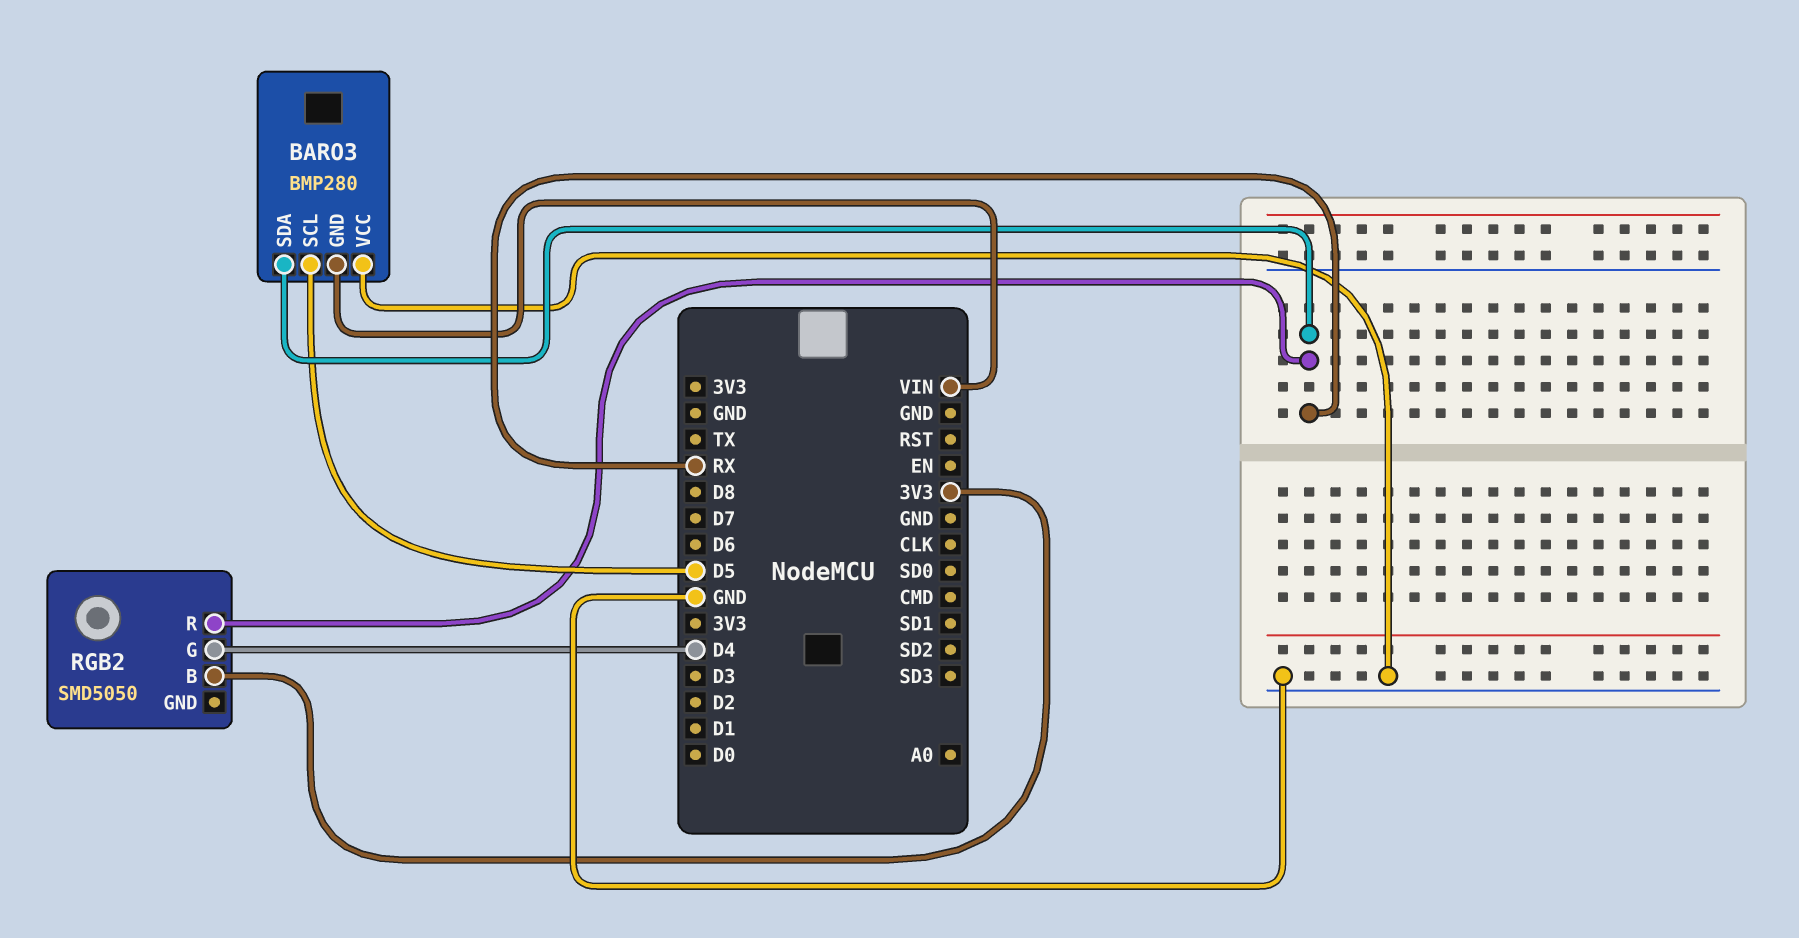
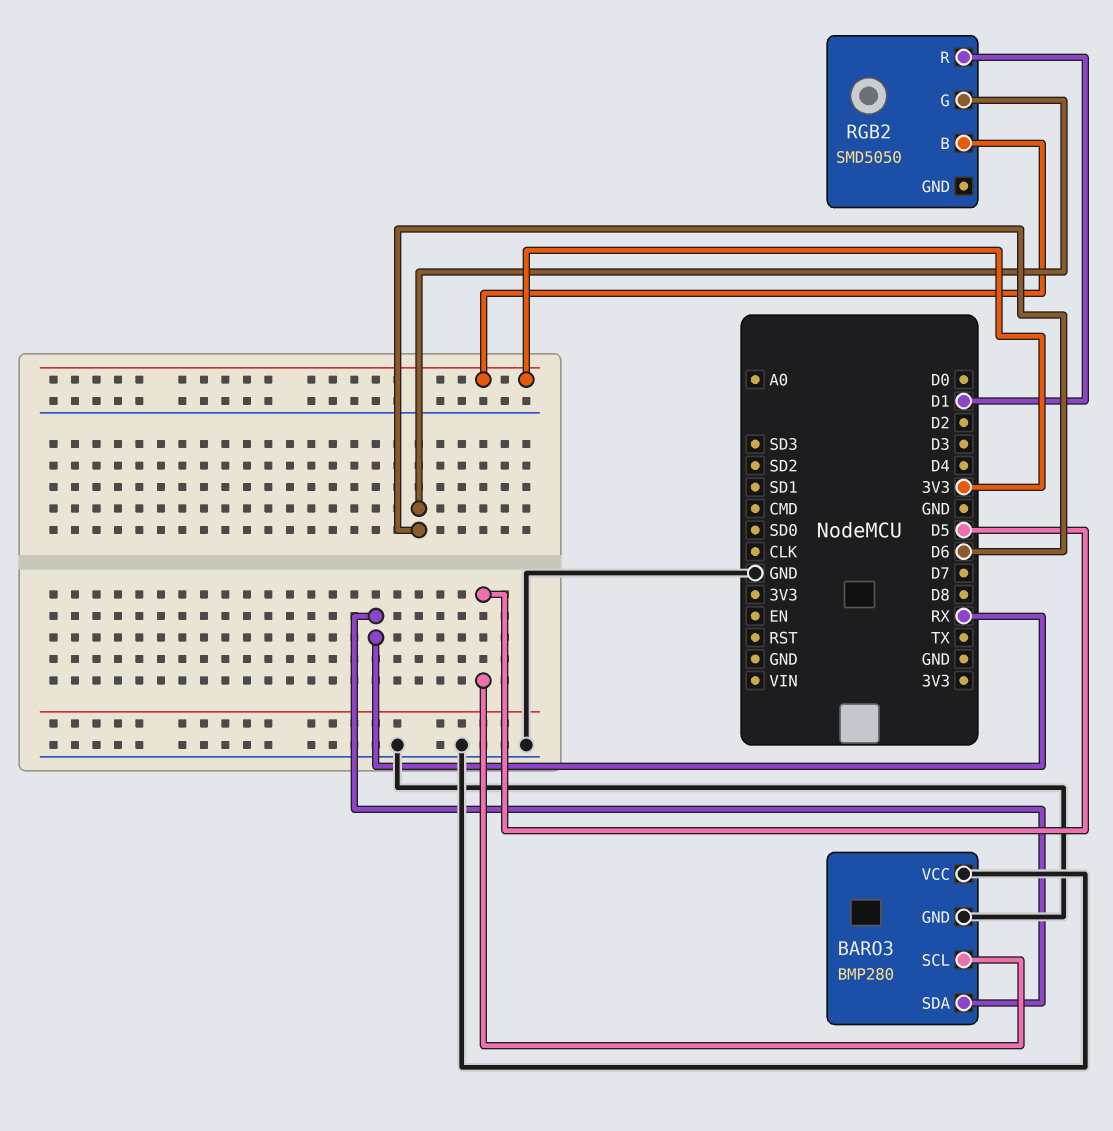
BARO3 pin GND: VIN -> GND
RGB2 pin G: D4 -> D6
RGB2 pin R: RX -> D1

